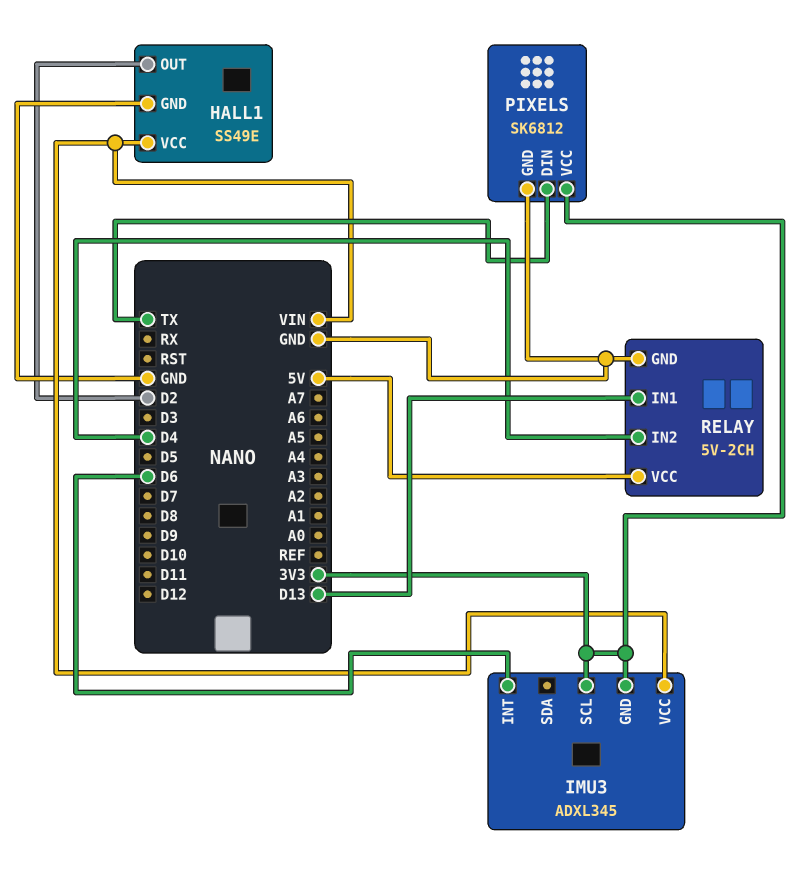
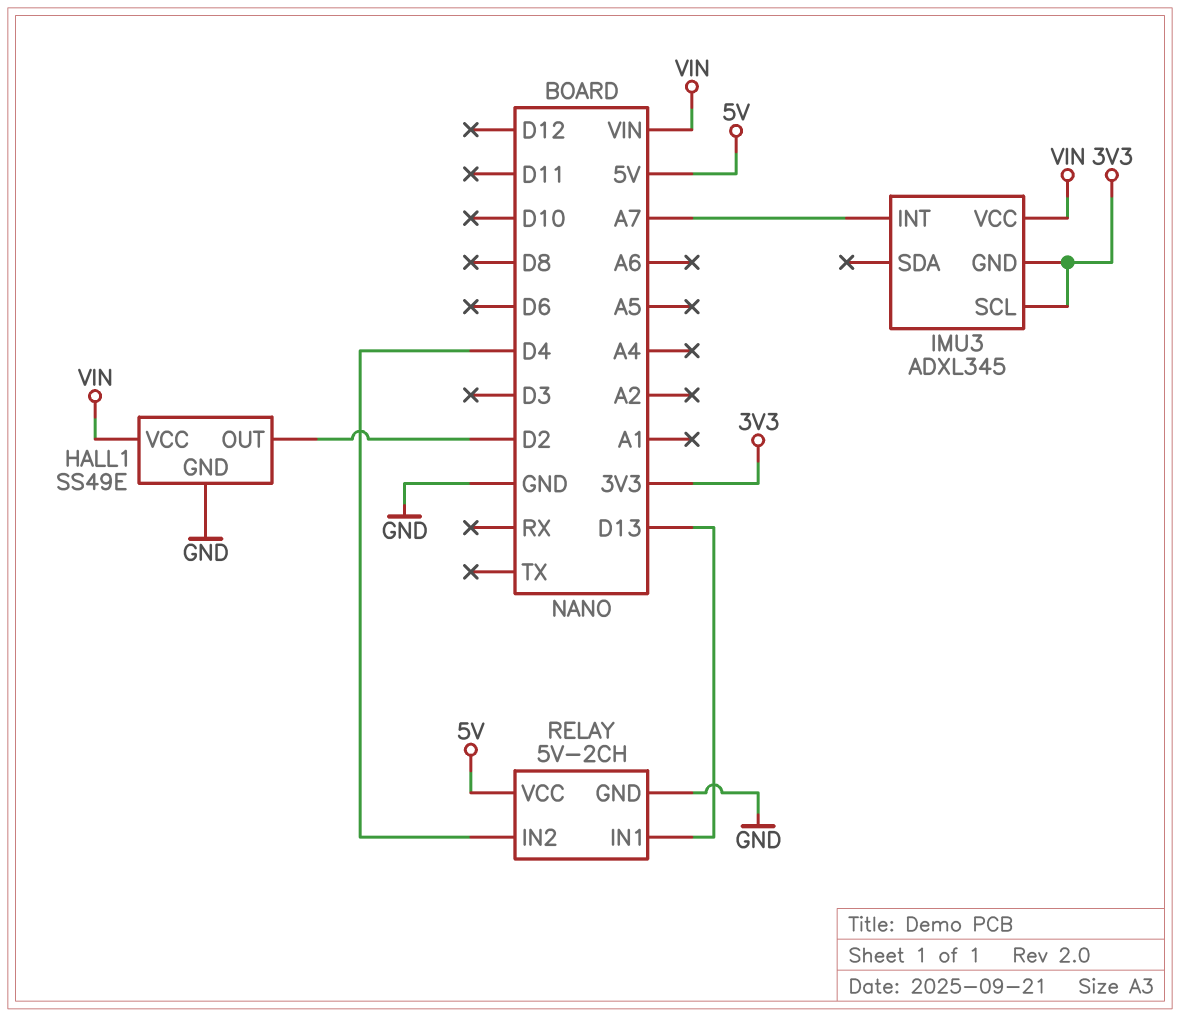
IMU3 pin INT: D6 -> A7
PIXELS: SK6812 -> none
PIXELS pin DIN: TX -> none
PIXELS pin GND: GND -> none
PIXELS pin VCC: 3V3 -> none

